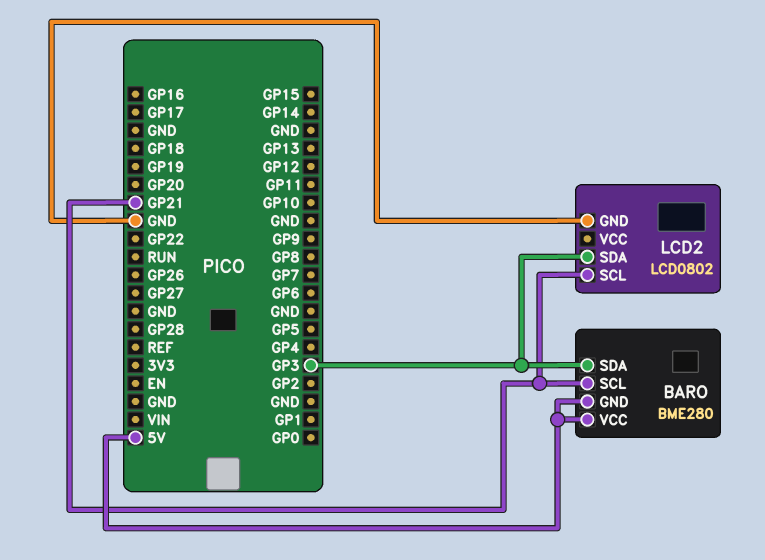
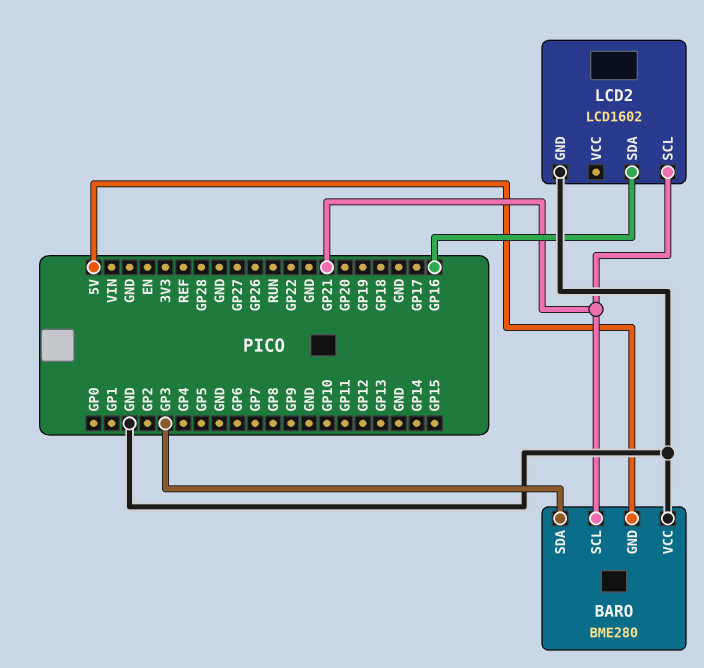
BARO pin VCC: 5V -> GND
LCD2: LCD0802 -> LCD1602
LCD2 pin SDA: GP3 -> GP16

